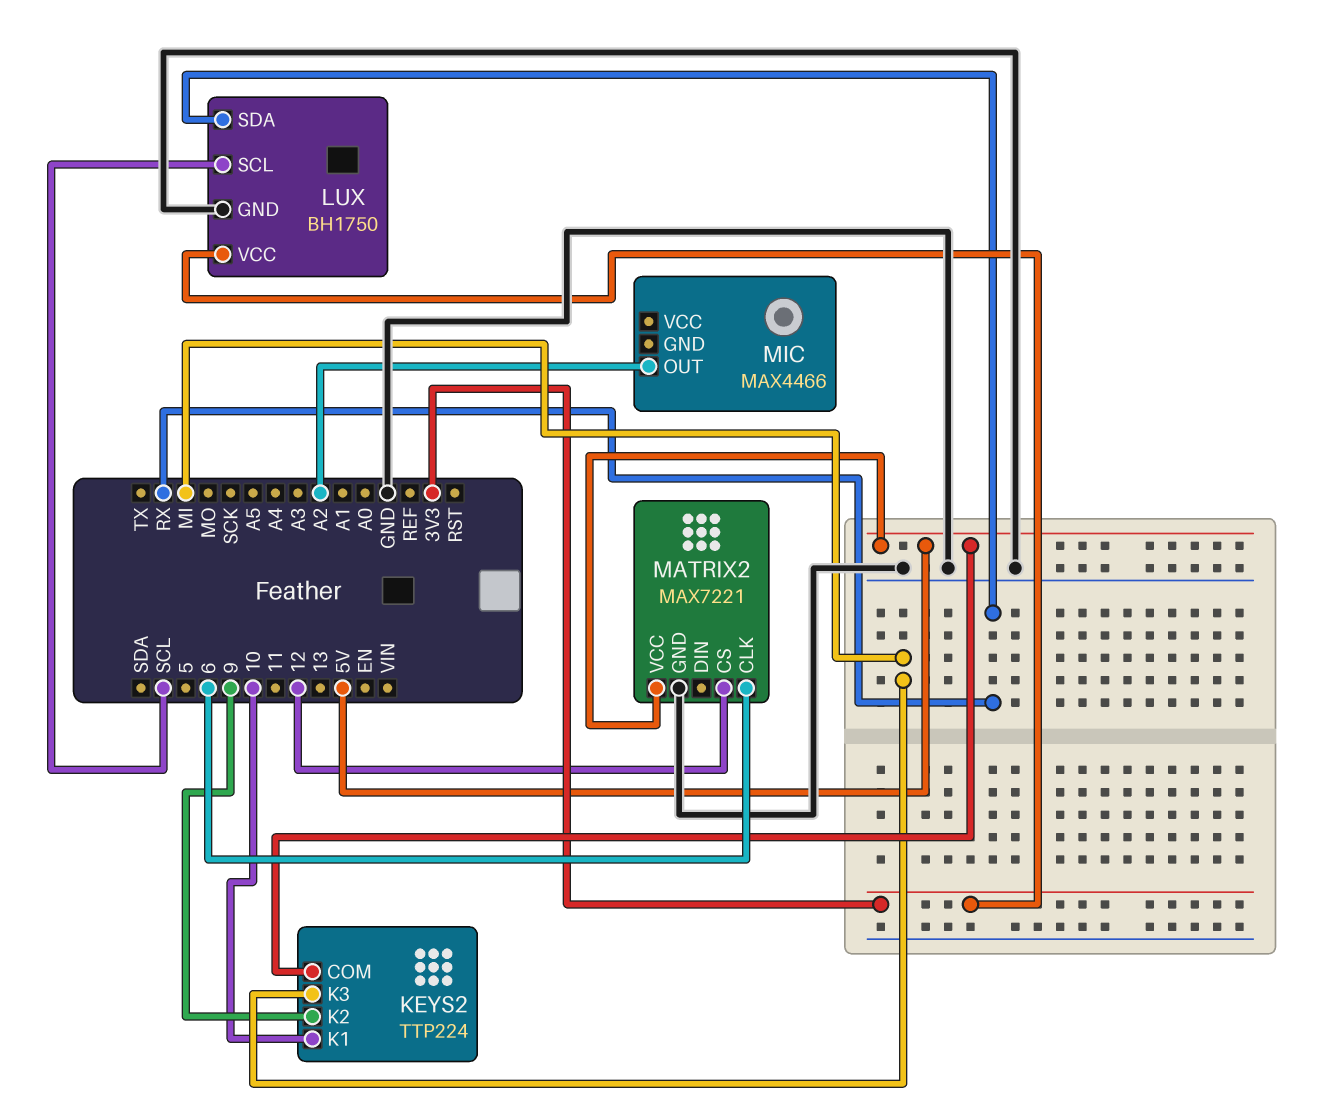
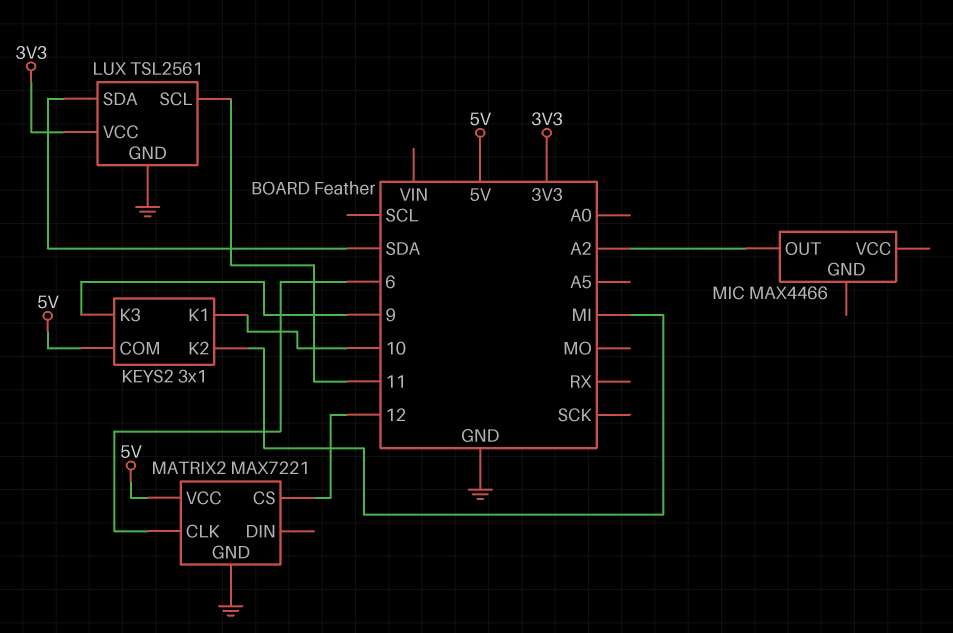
KEYS2: TTP224 -> 3x1
KEYS2 pin K2: 9 -> MI
KEYS2 pin K3: MI -> 9
LUX: BH1750 -> TSL2561
LUX pin SCL: SCL -> 11
LUX pin SDA: RX -> SDA

